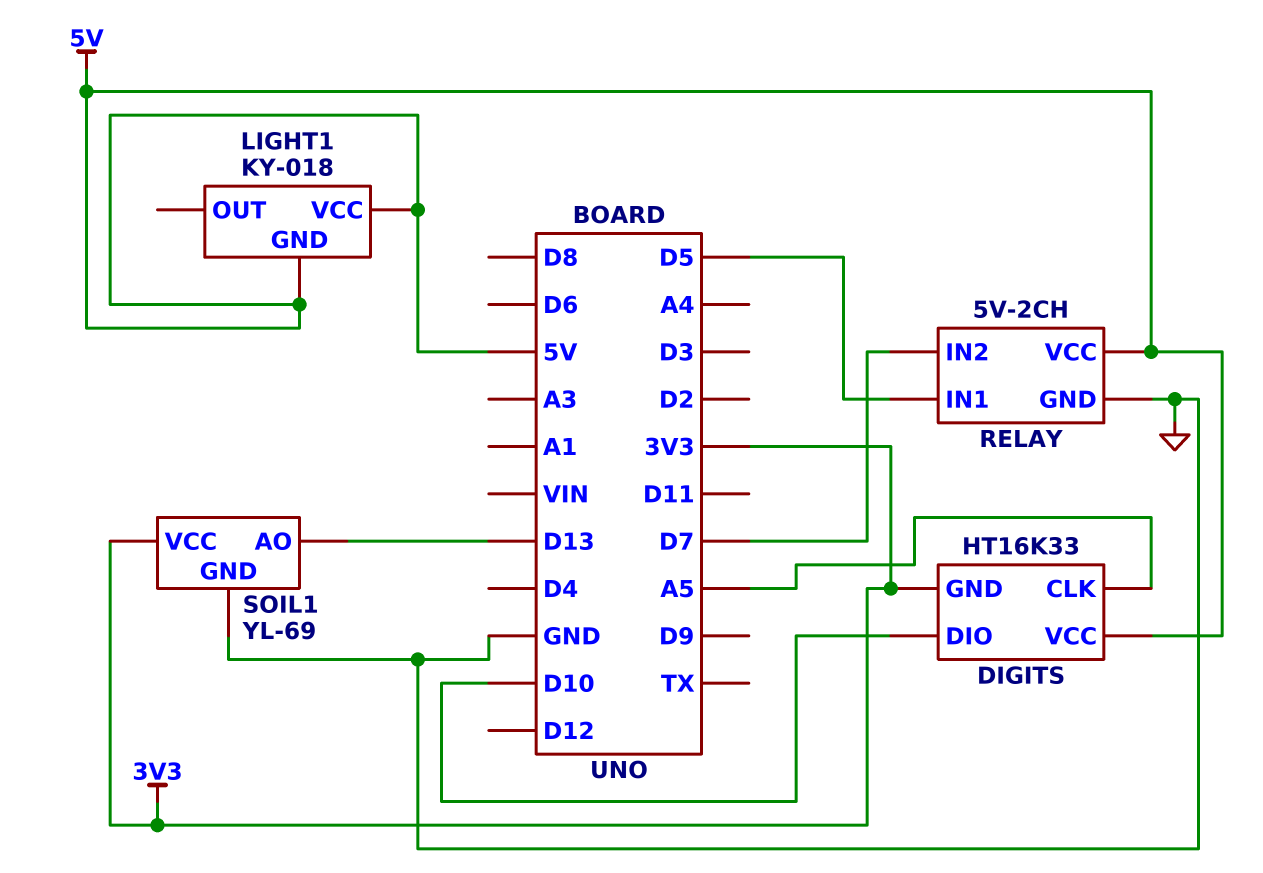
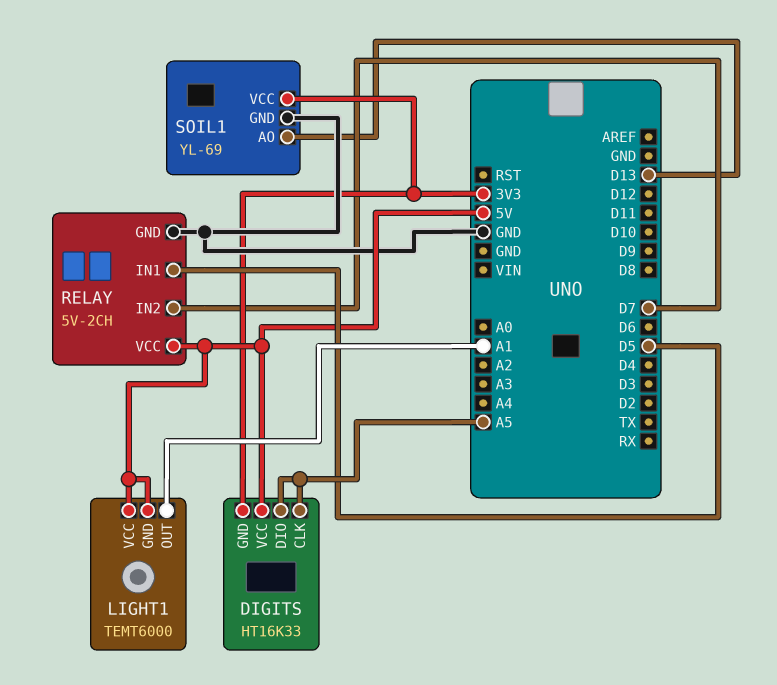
DIGITS pin DIO: D10 -> A5
LIGHT1: KY-018 -> TEMT6000
LIGHT1 pin OUT: none -> A1

